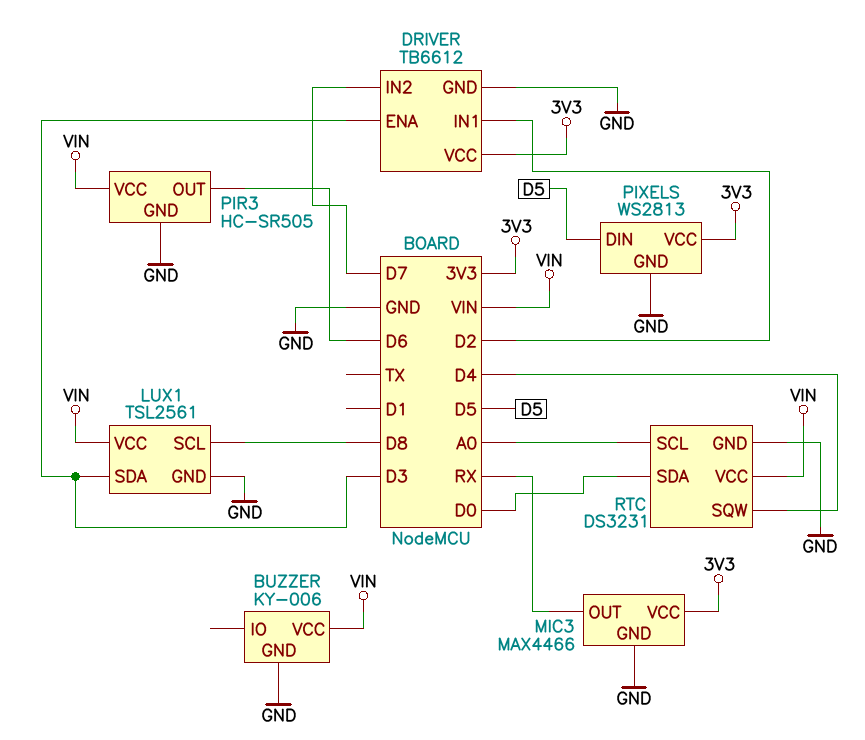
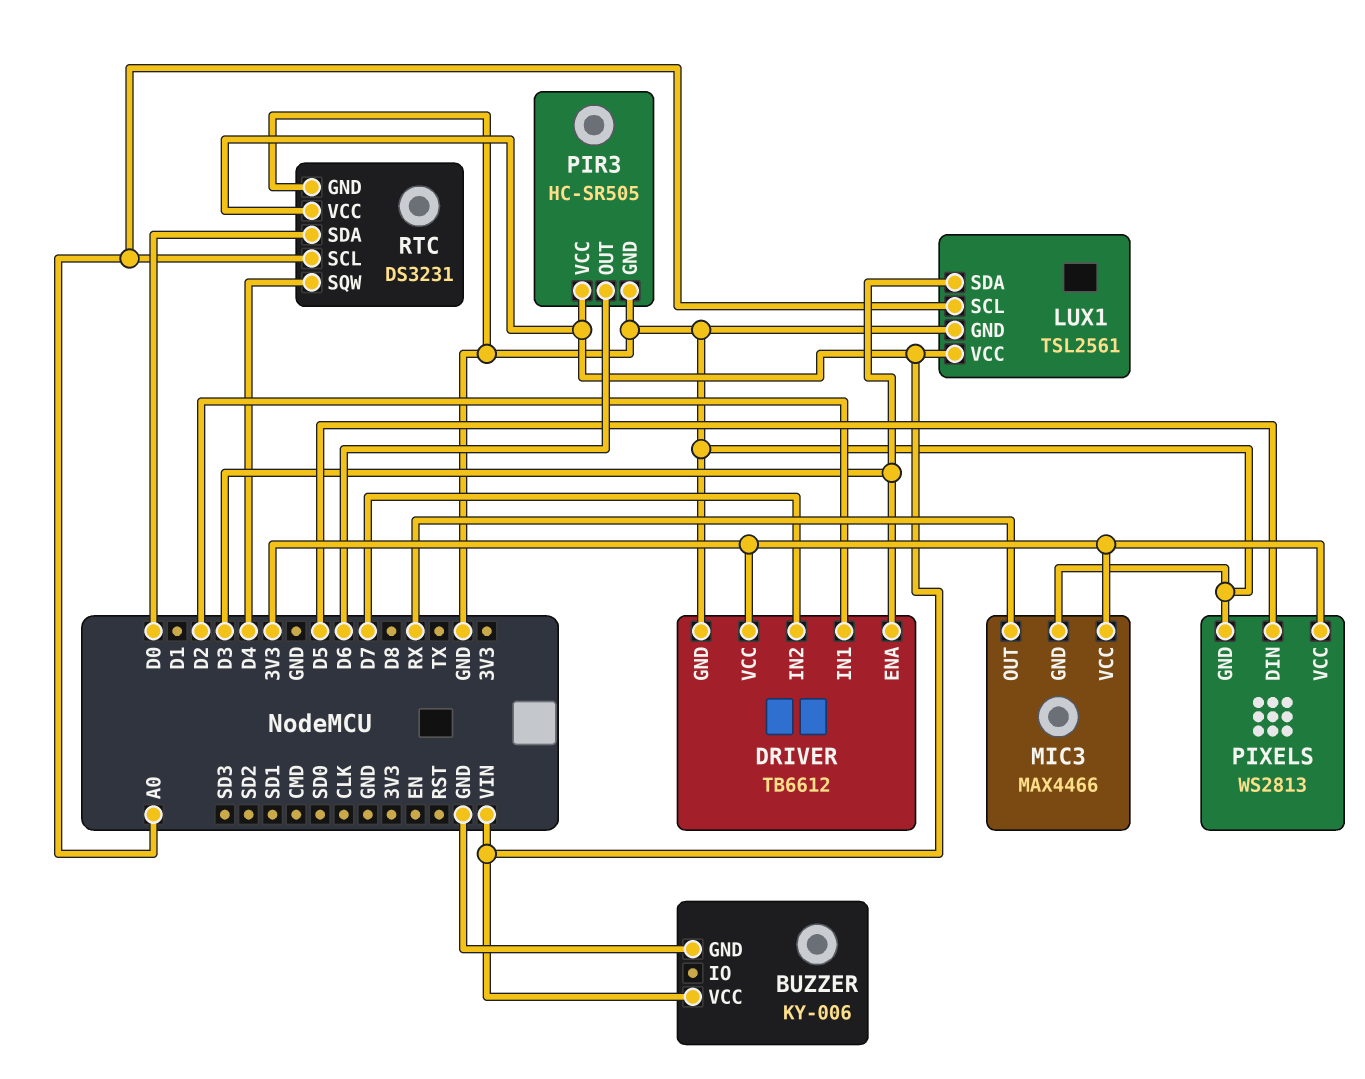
LUX1 pin SCL: D8 -> A0

